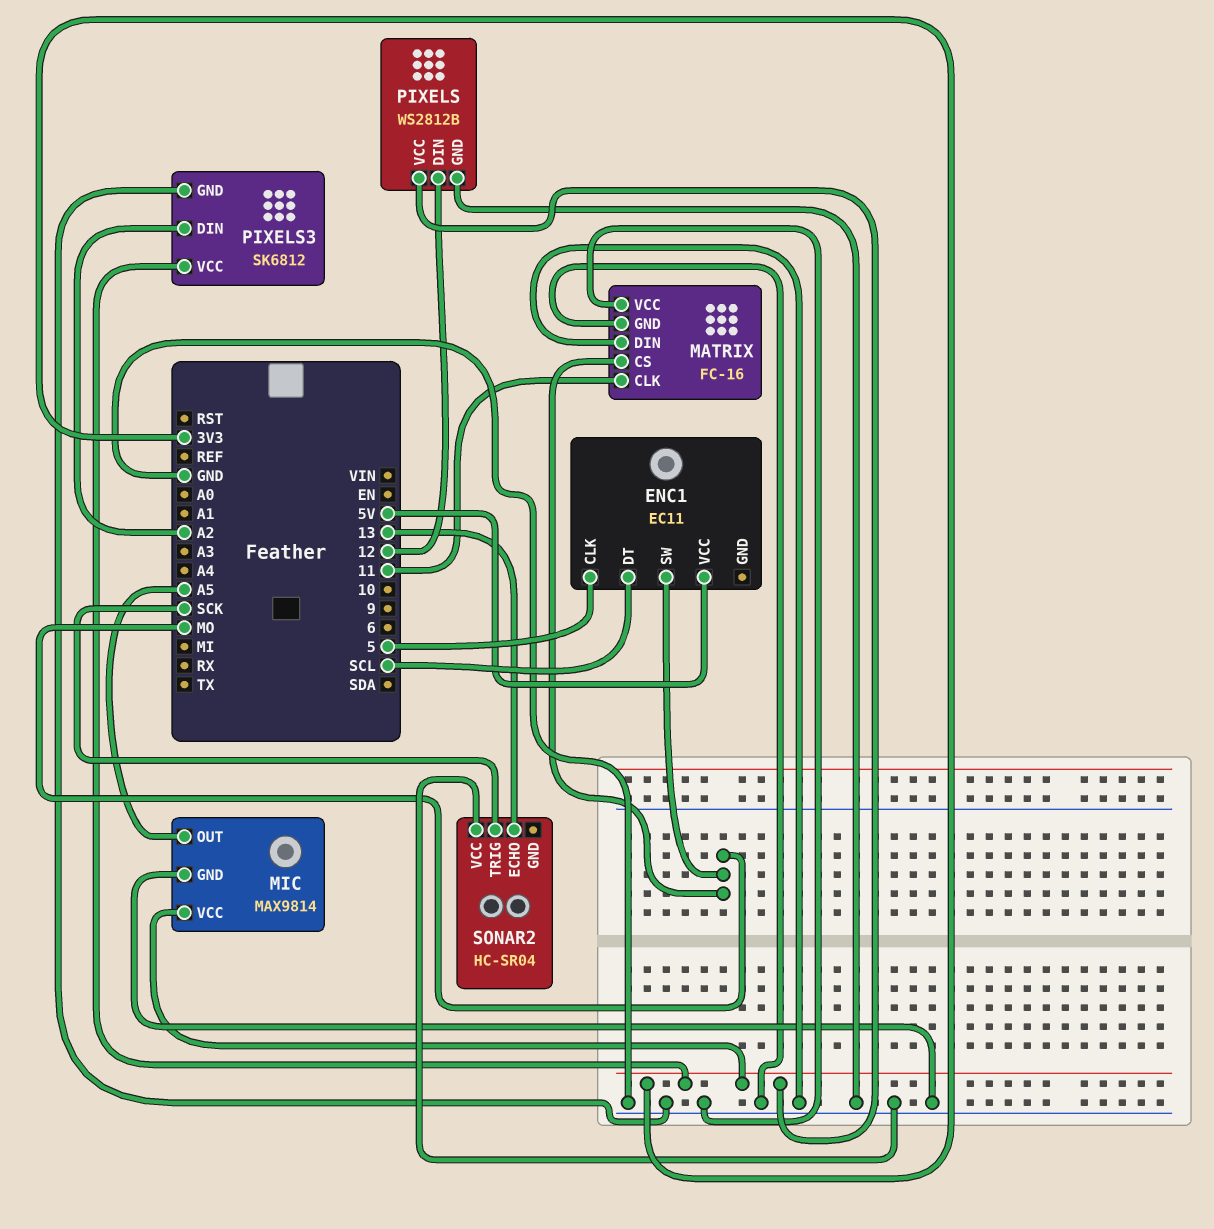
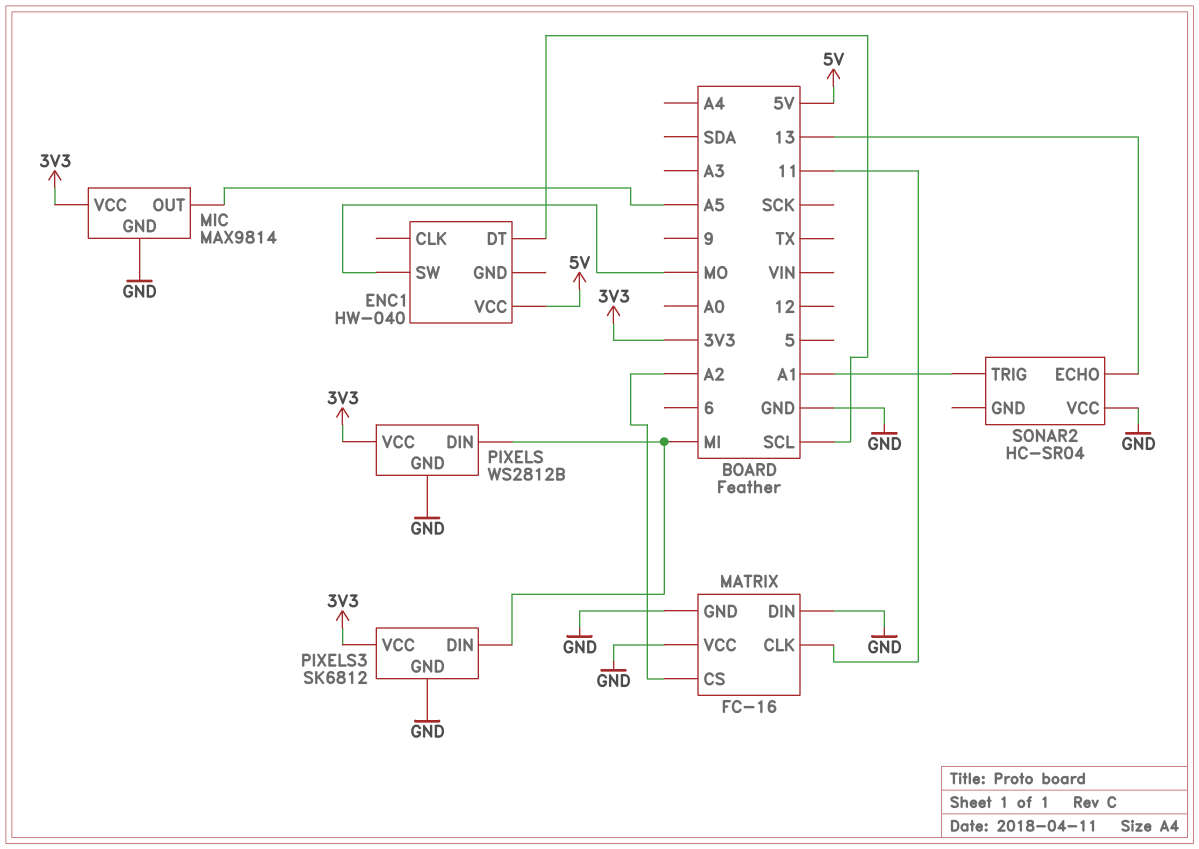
ENC1: EC11 -> HW-040
ENC1 pin CLK: 5 -> none
MATRIX pin CS: MO -> A2
PIXELS pin DIN: 12 -> MI
PIXELS3 pin DIN: A2 -> MI
SONAR2 pin TRIG: SCK -> A1

